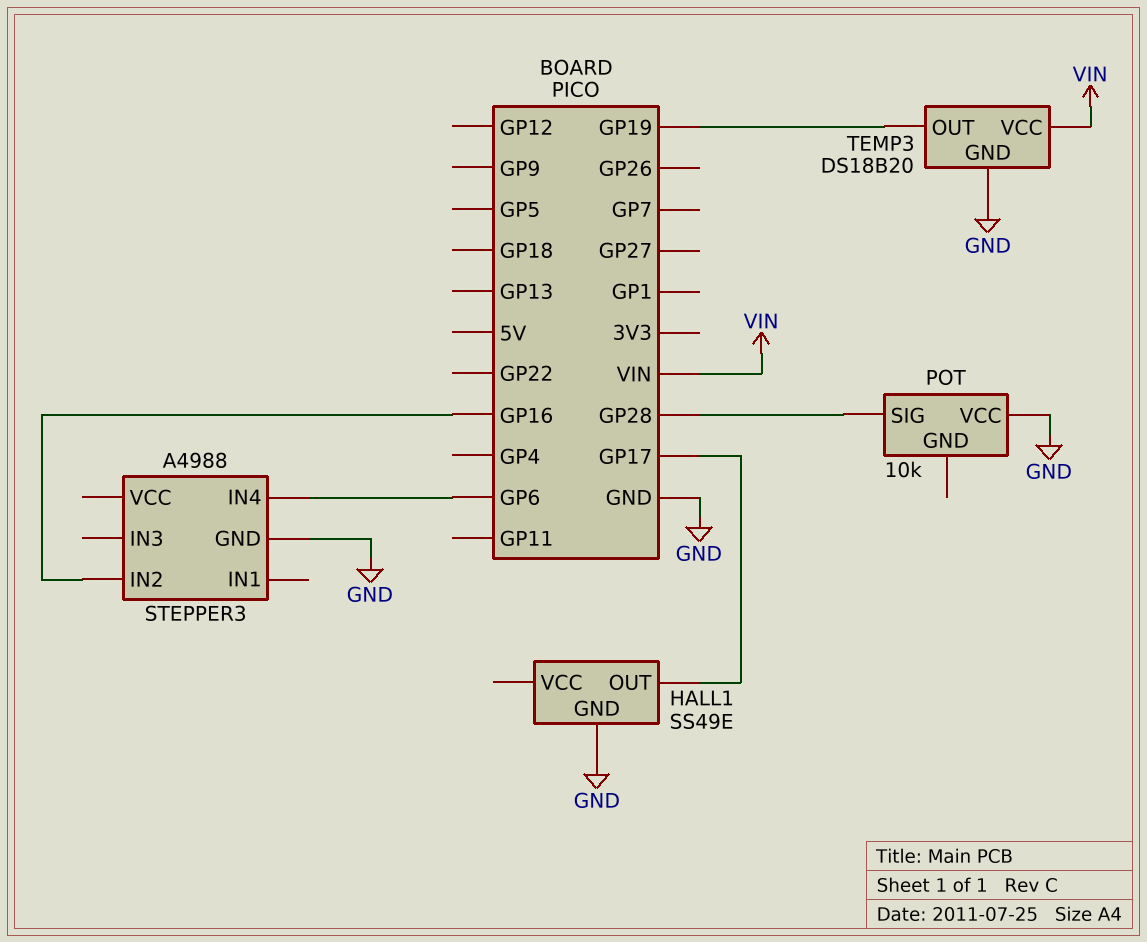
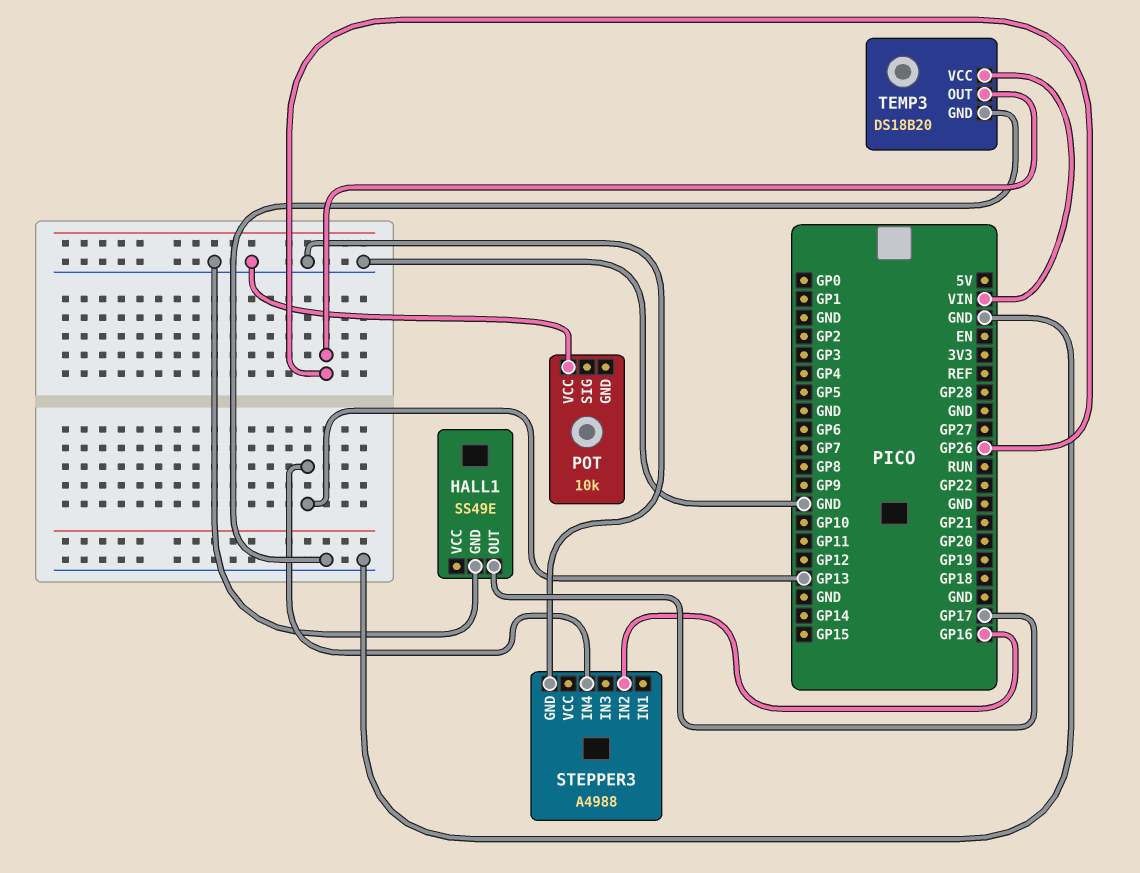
POT pin SIG: GP28 -> none
STEPPER3 pin IN4: GP6 -> GP13
TEMP3 pin OUT: GP19 -> GP26

